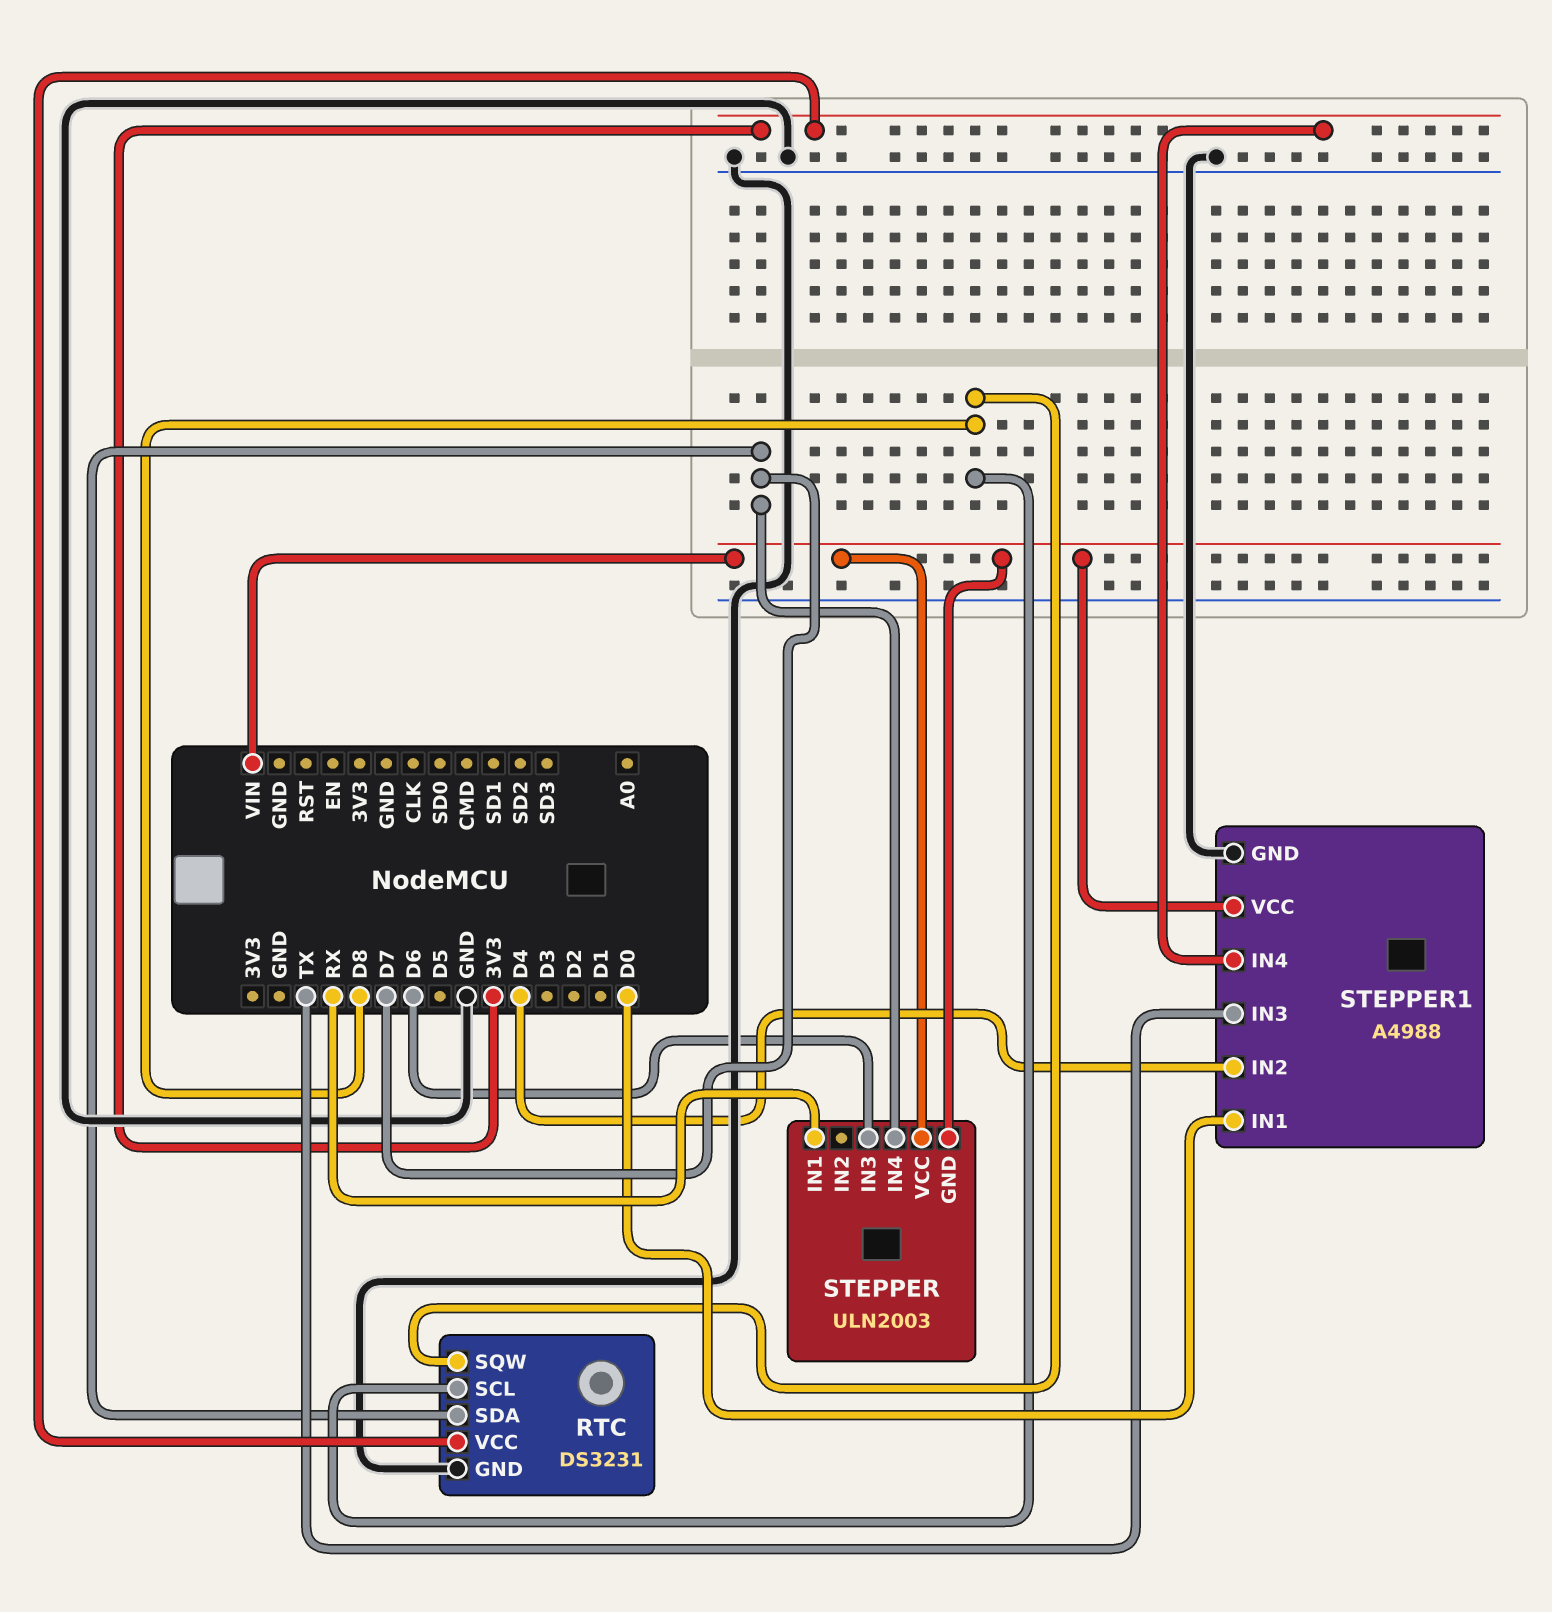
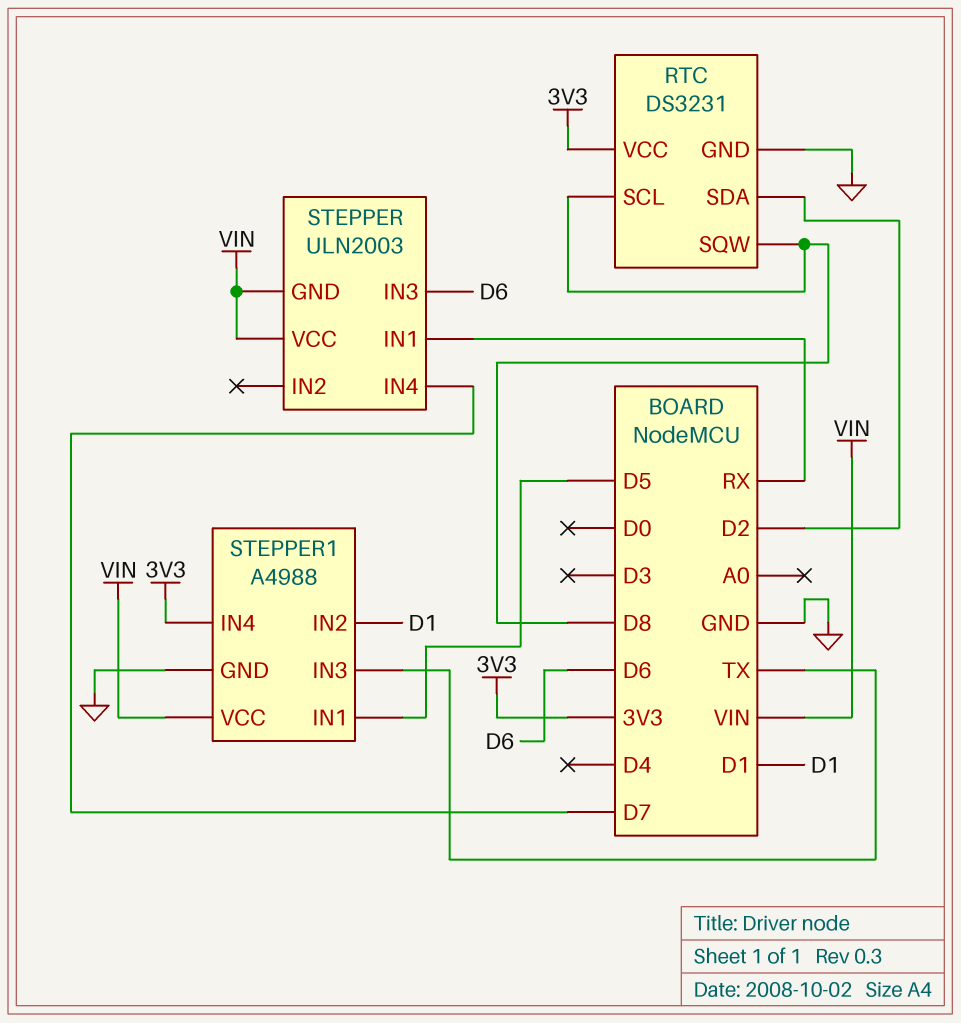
RTC pin SDA: D7 -> D2
STEPPER1 pin IN1: D0 -> D5
STEPPER1 pin IN2: D4 -> D1

